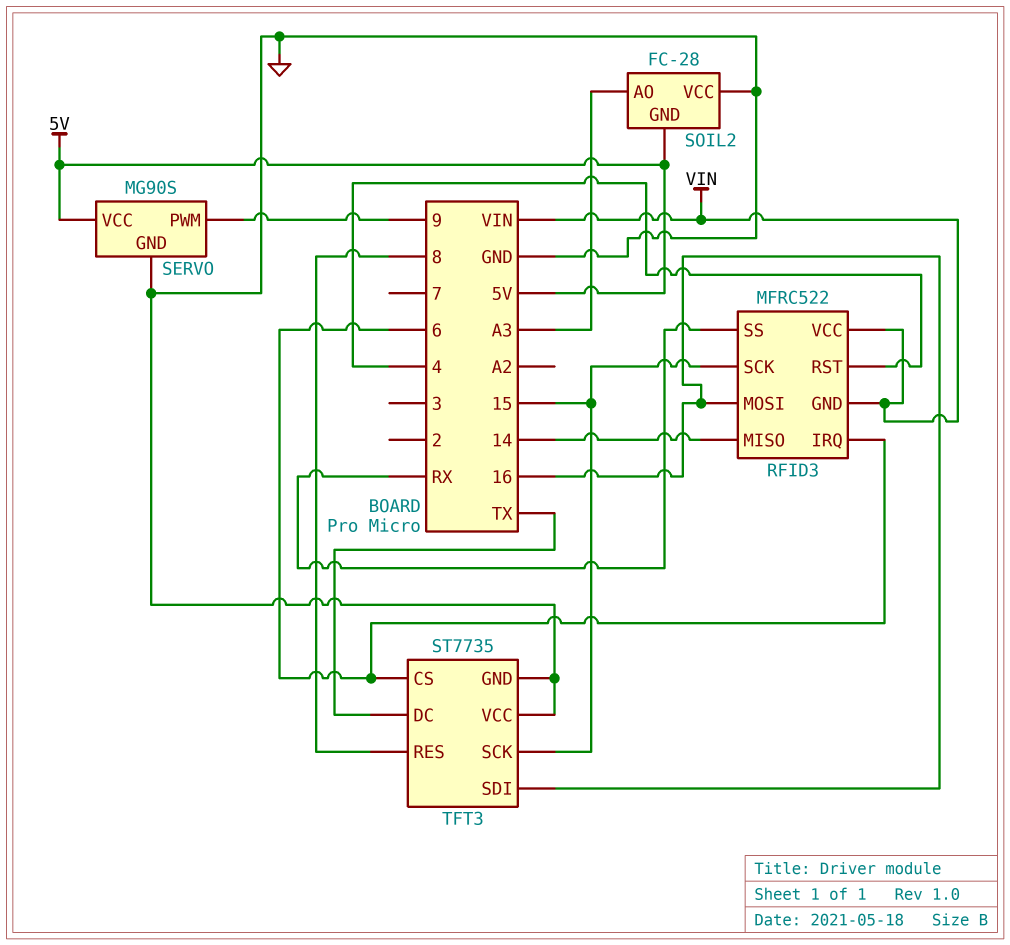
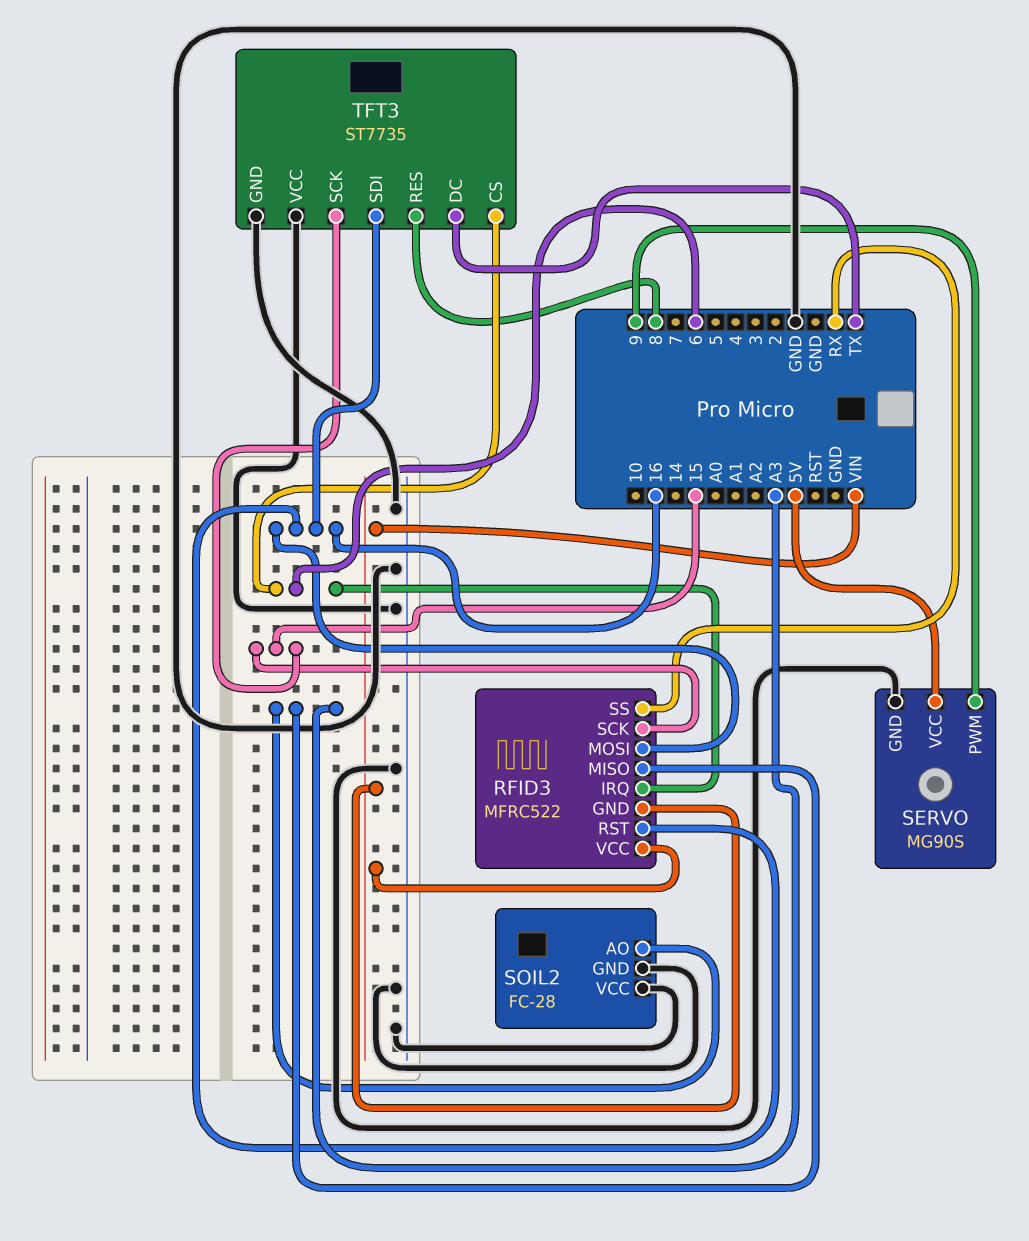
RFID3 pin MISO: 14 -> A3
RFID3 pin RST: 4 -> 16
SOIL2 pin GND: 5V -> GND

